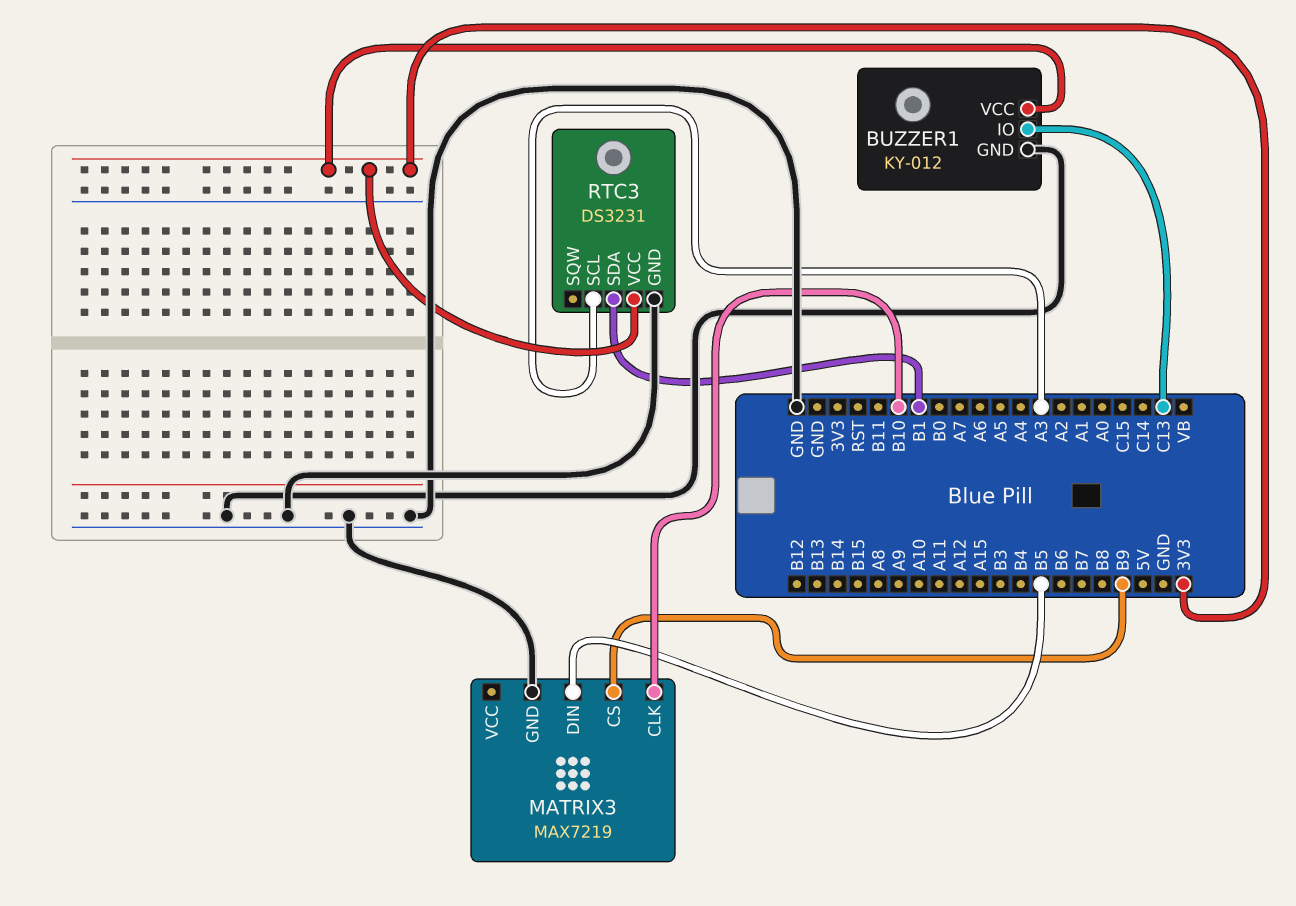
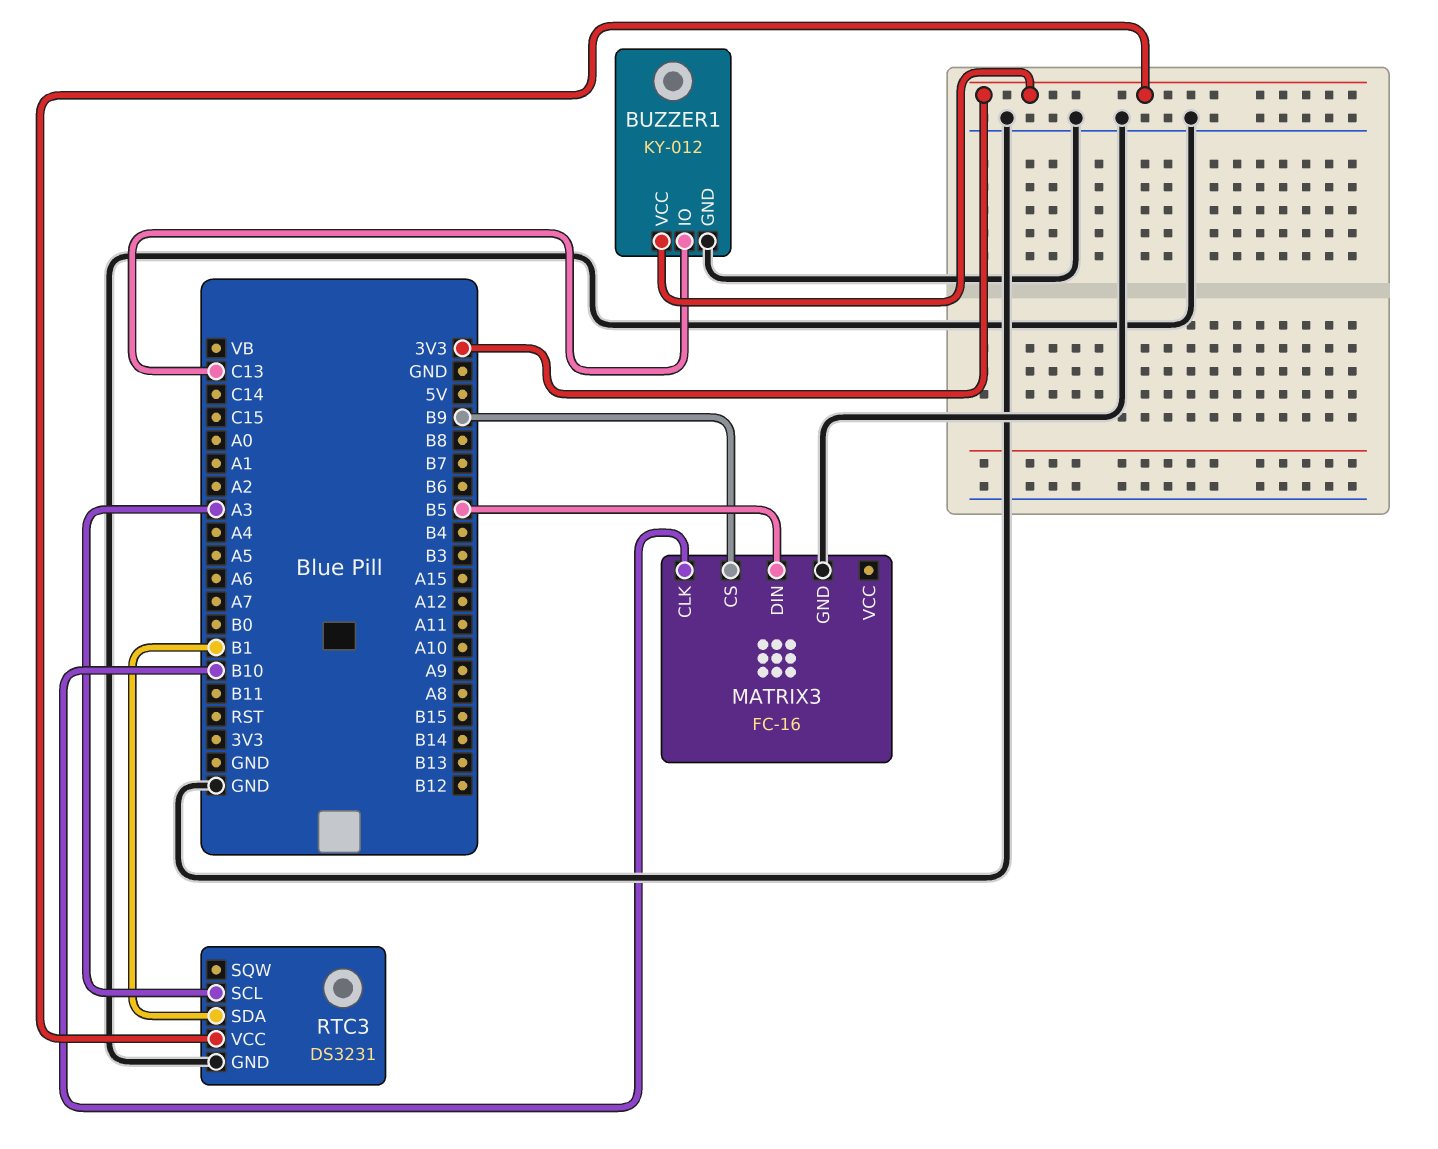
MATRIX3: MAX7219 -> FC-16

